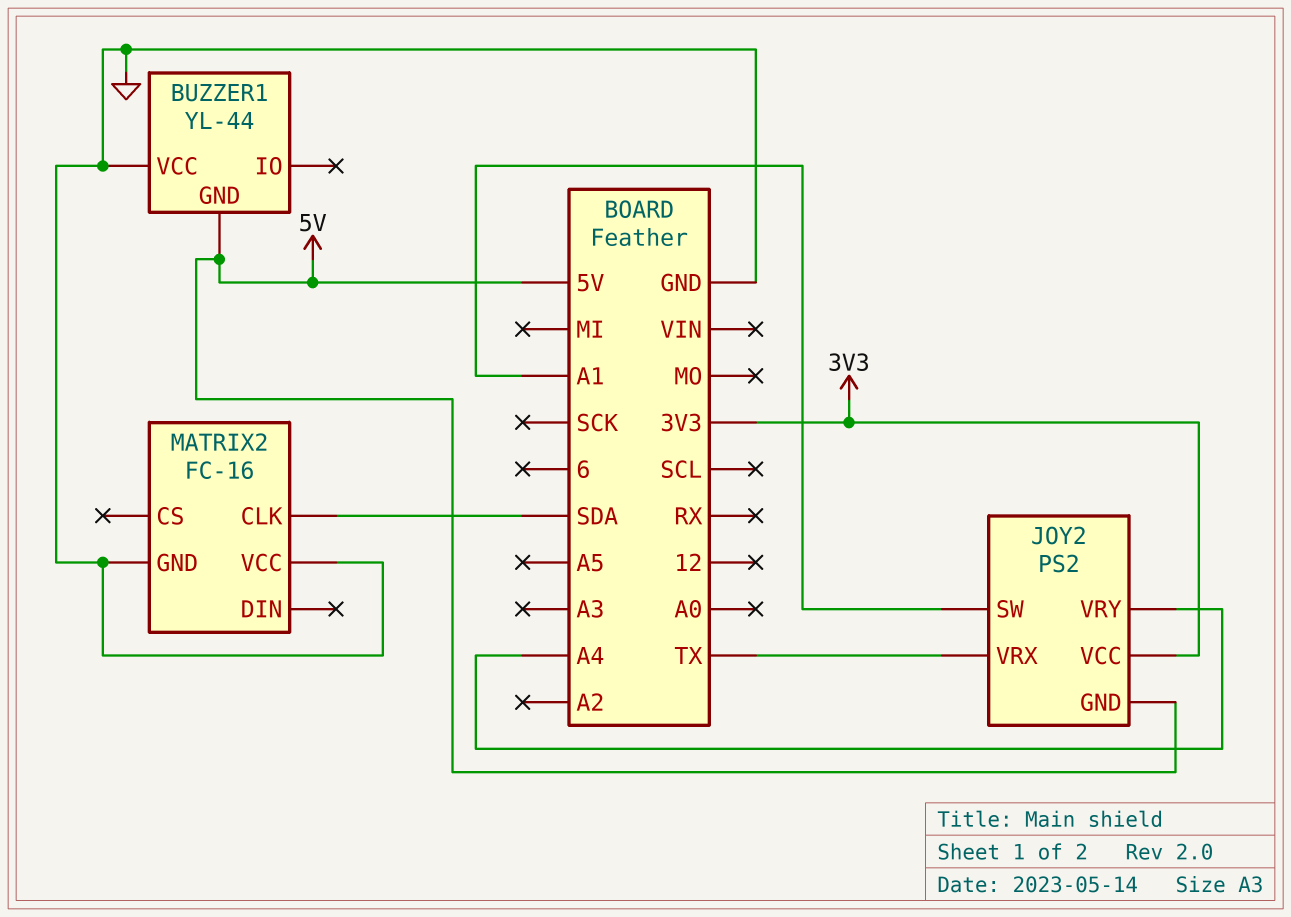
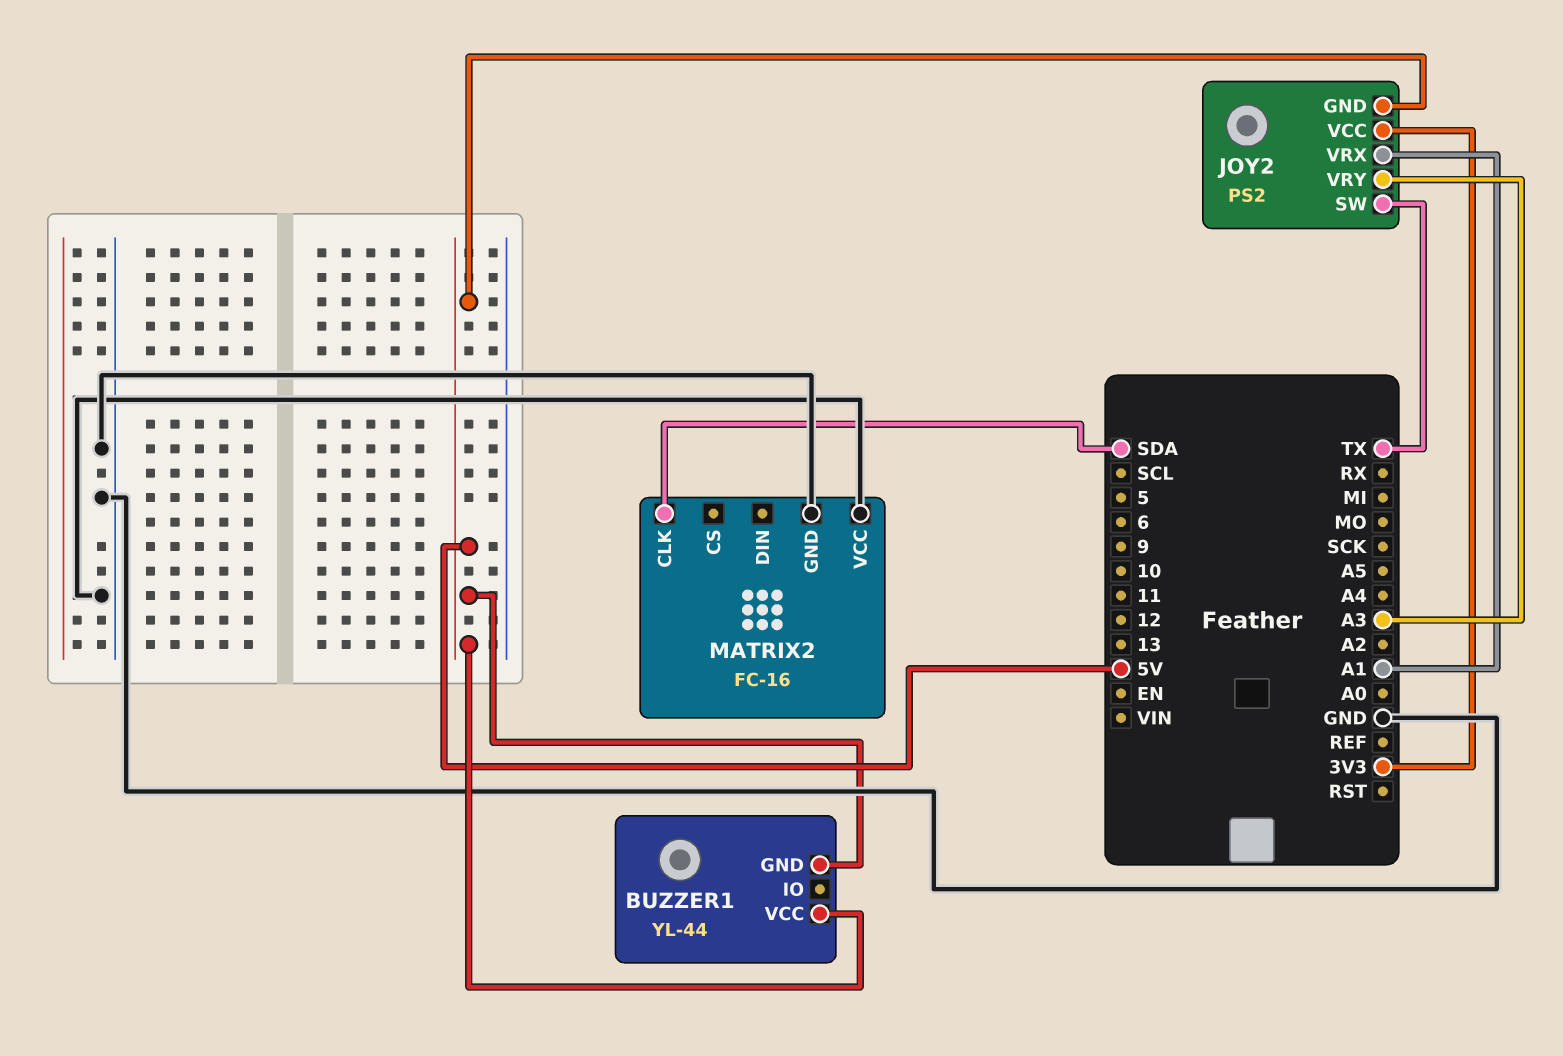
BUZZER1 pin VCC: GND -> 5V
JOY2 pin SW: A1 -> TX
JOY2 pin VRX: TX -> A1
JOY2 pin VRY: A4 -> A3

